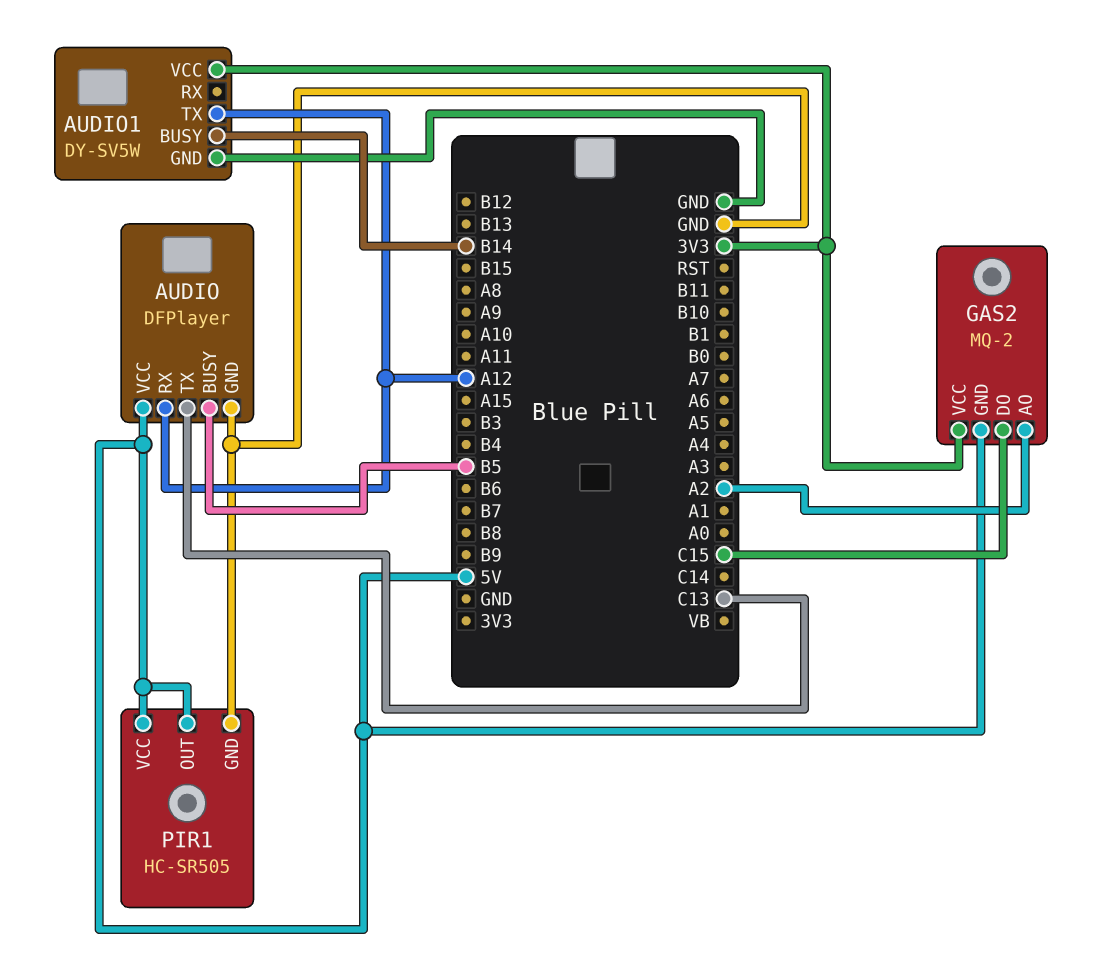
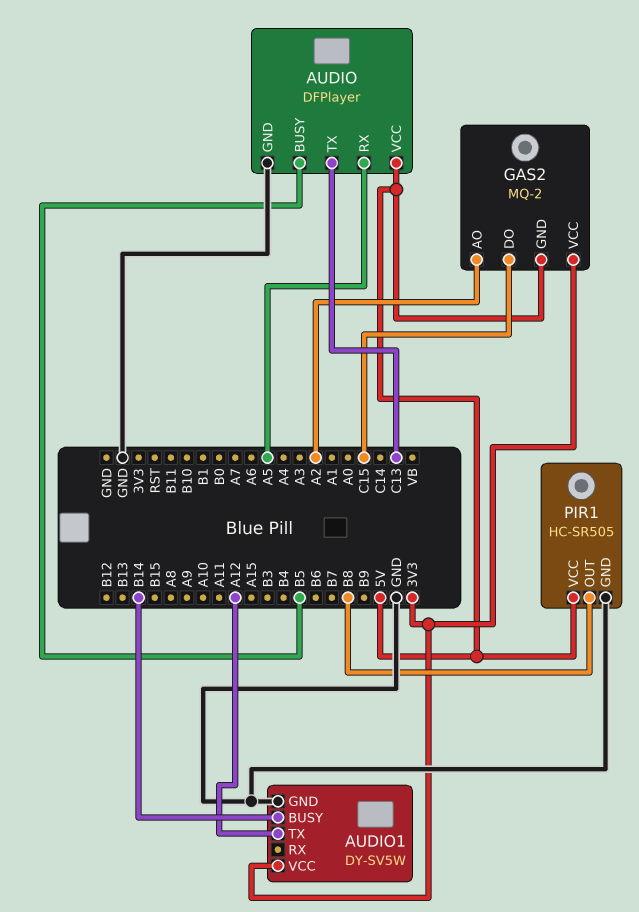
AUDIO pin RX: A12 -> A5
PIR1 pin OUT: 5V -> B8

